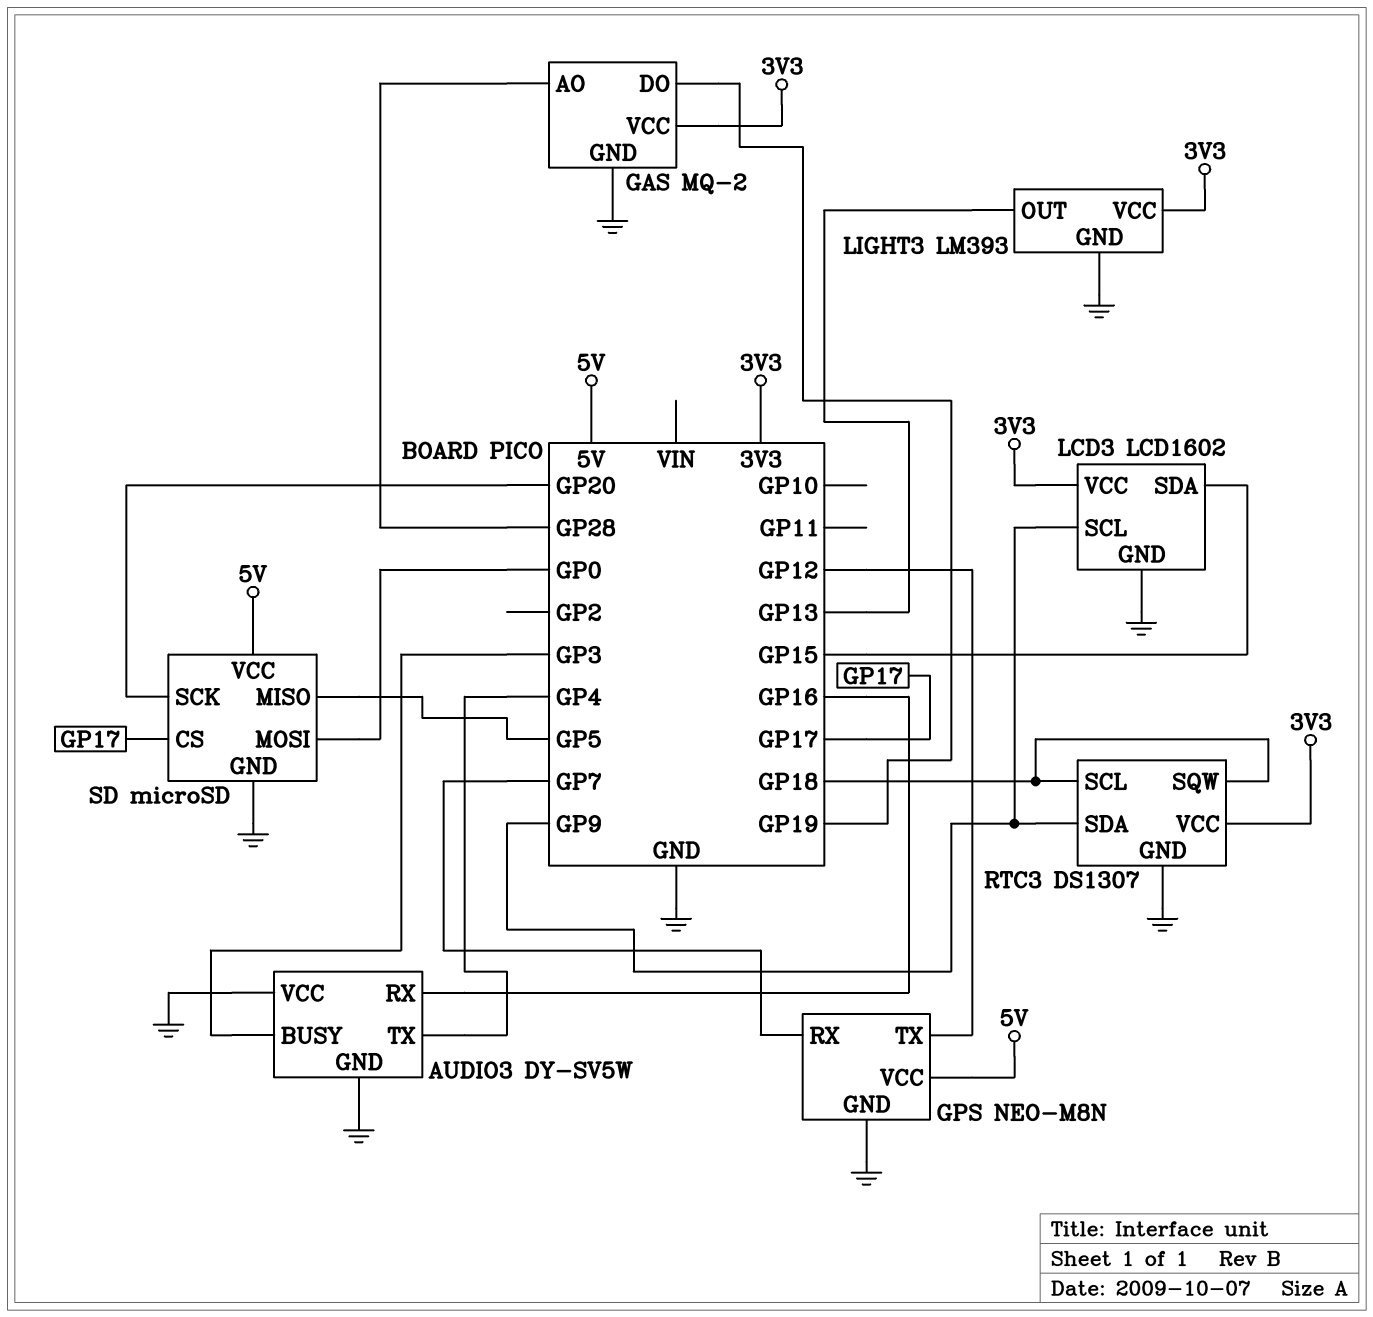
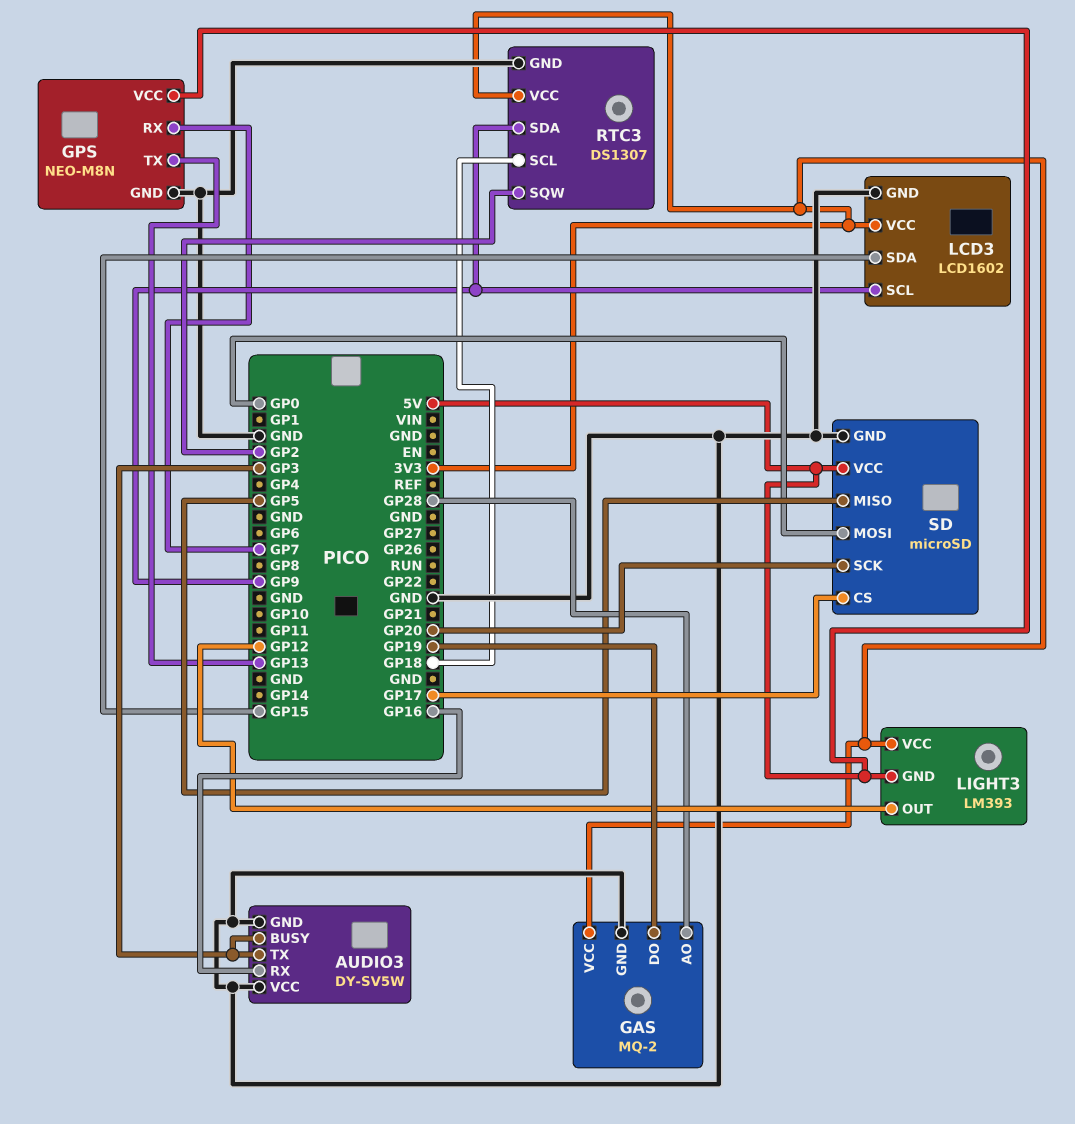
AUDIO3 pin TX: GP4 -> GP3
GPS pin TX: GP12 -> GP13
LIGHT3 pin GND: GND -> 5V
LIGHT3 pin OUT: GP13 -> GP12
RTC3 pin SQW: GP18 -> GP2

